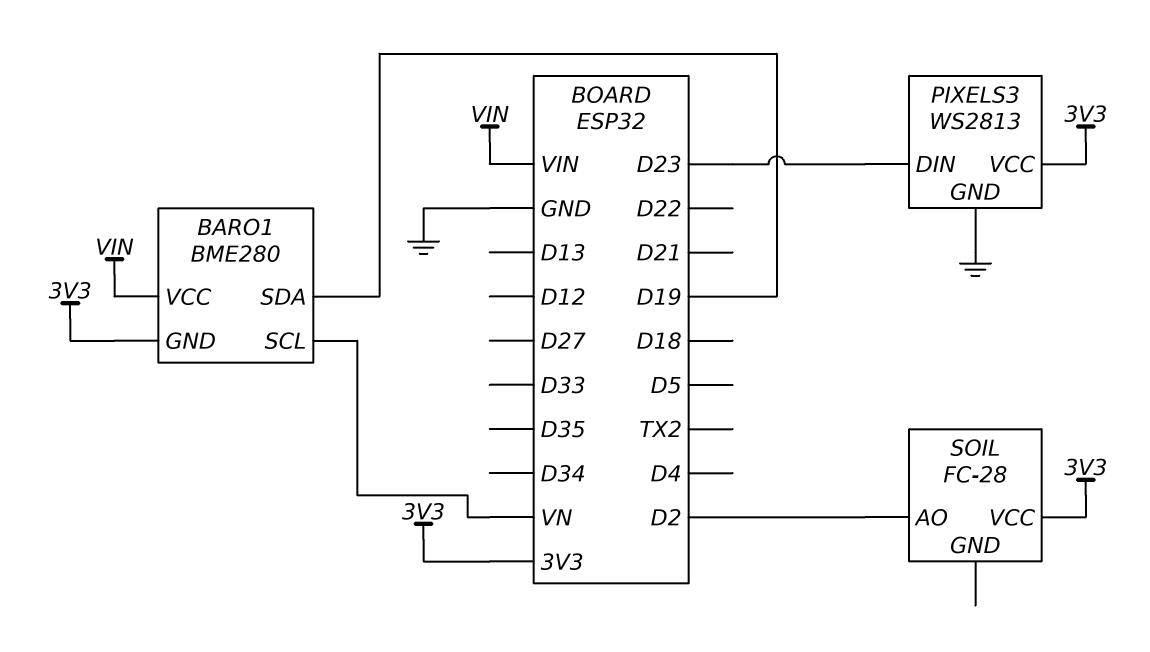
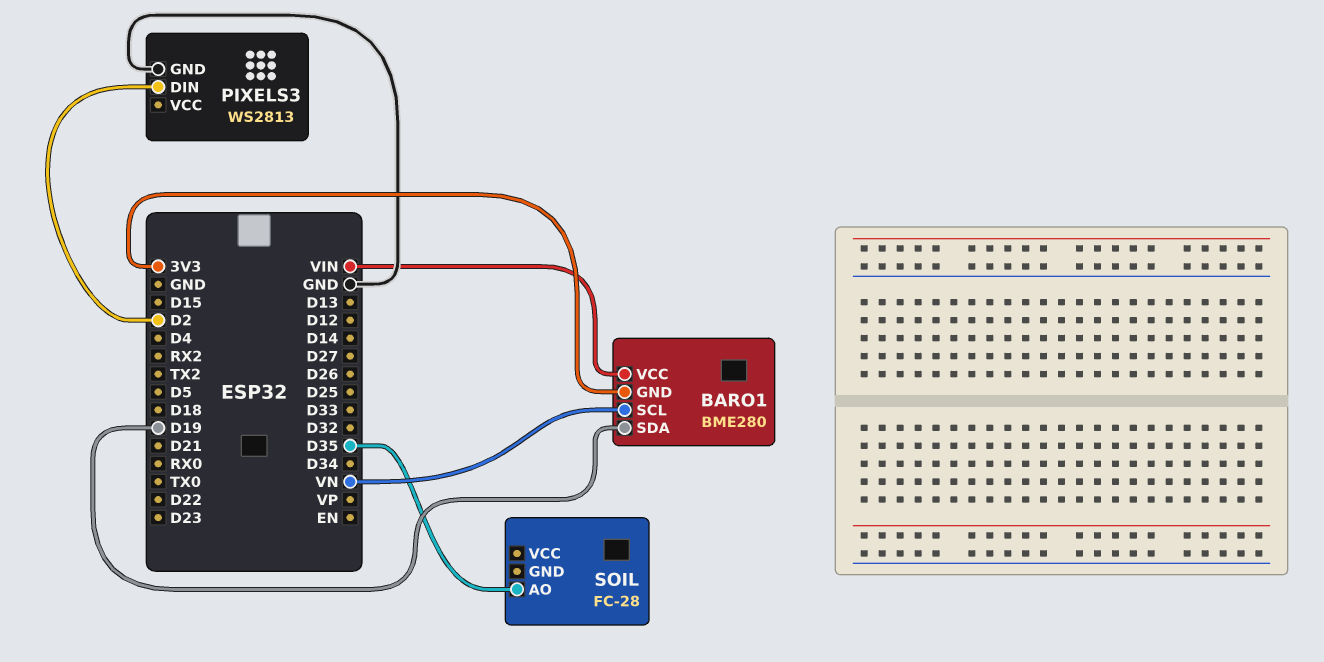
PIXELS3 pin DIN: D23 -> D2
PIXELS3 pin VCC: 3V3 -> none
SOIL pin AO: D2 -> D35
SOIL pin VCC: 3V3 -> none

